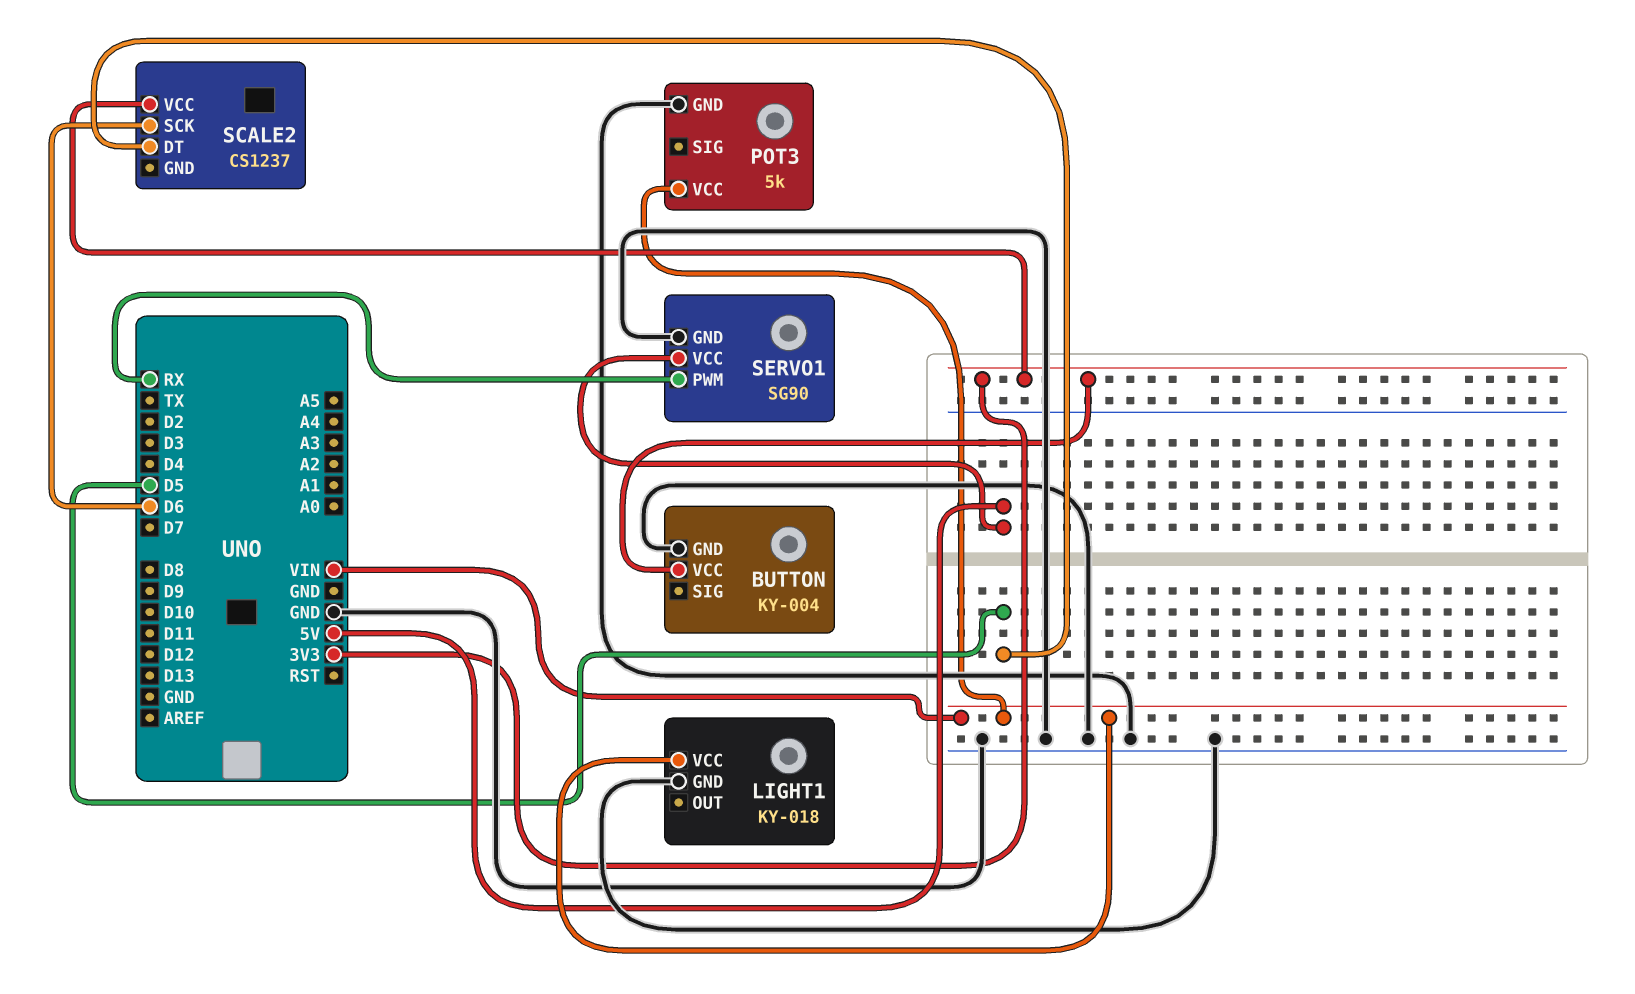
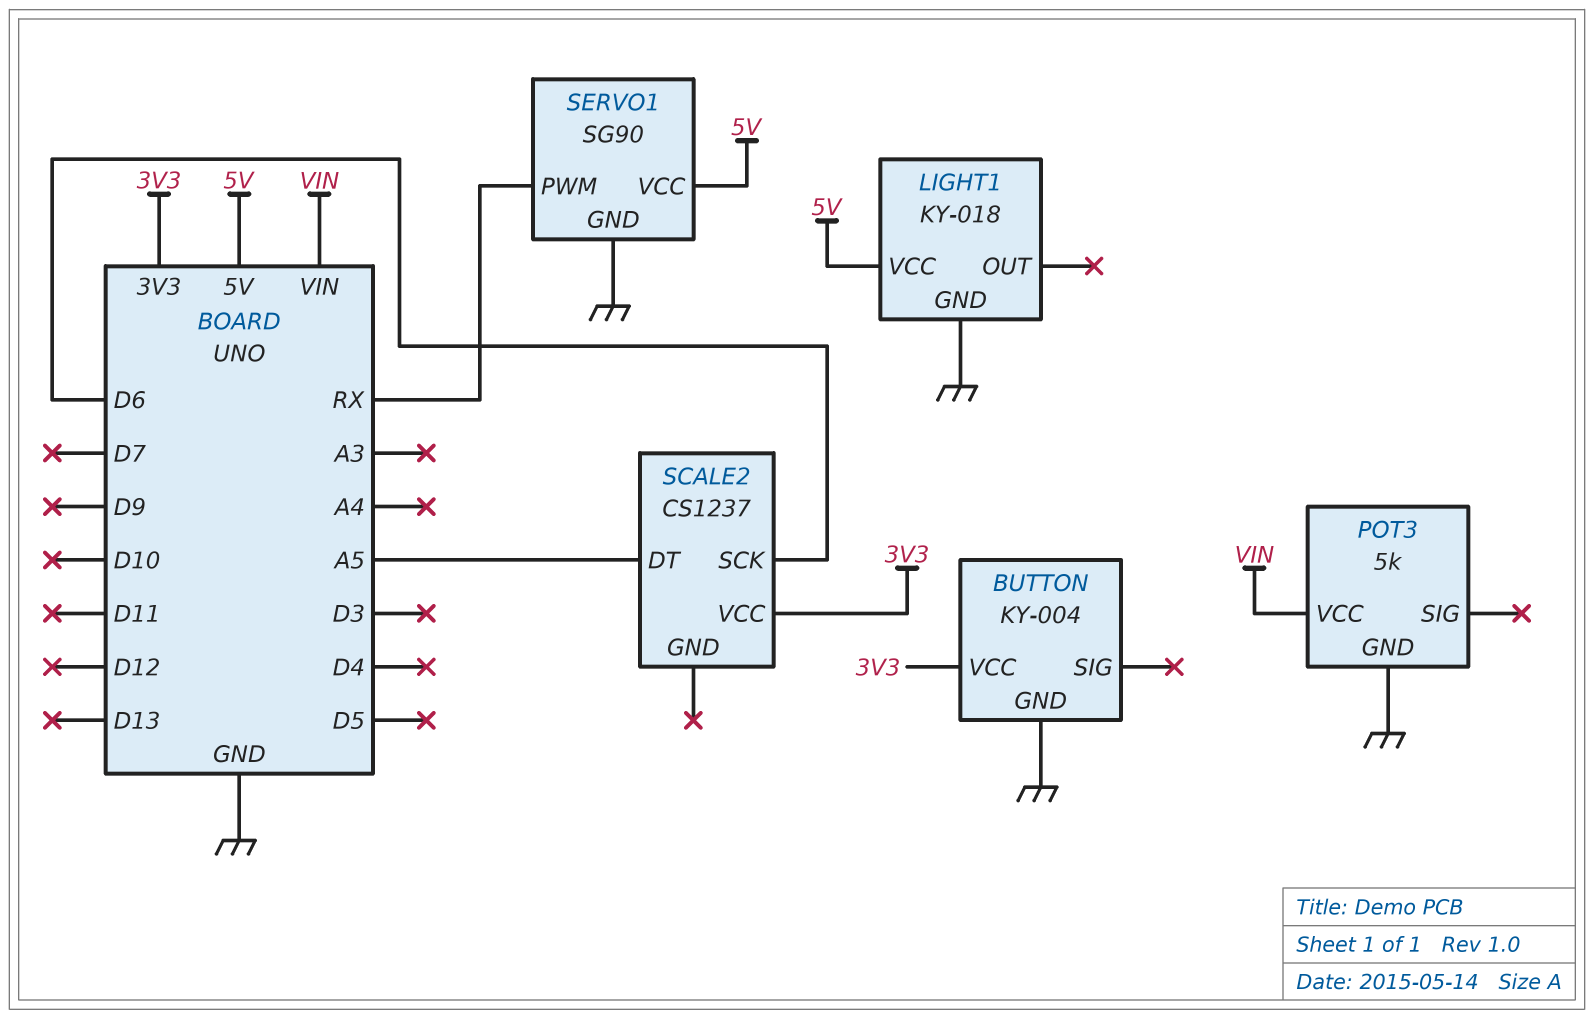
LIGHT1 pin VCC: VIN -> 5V
SCALE2 pin DT: D5 -> A5

